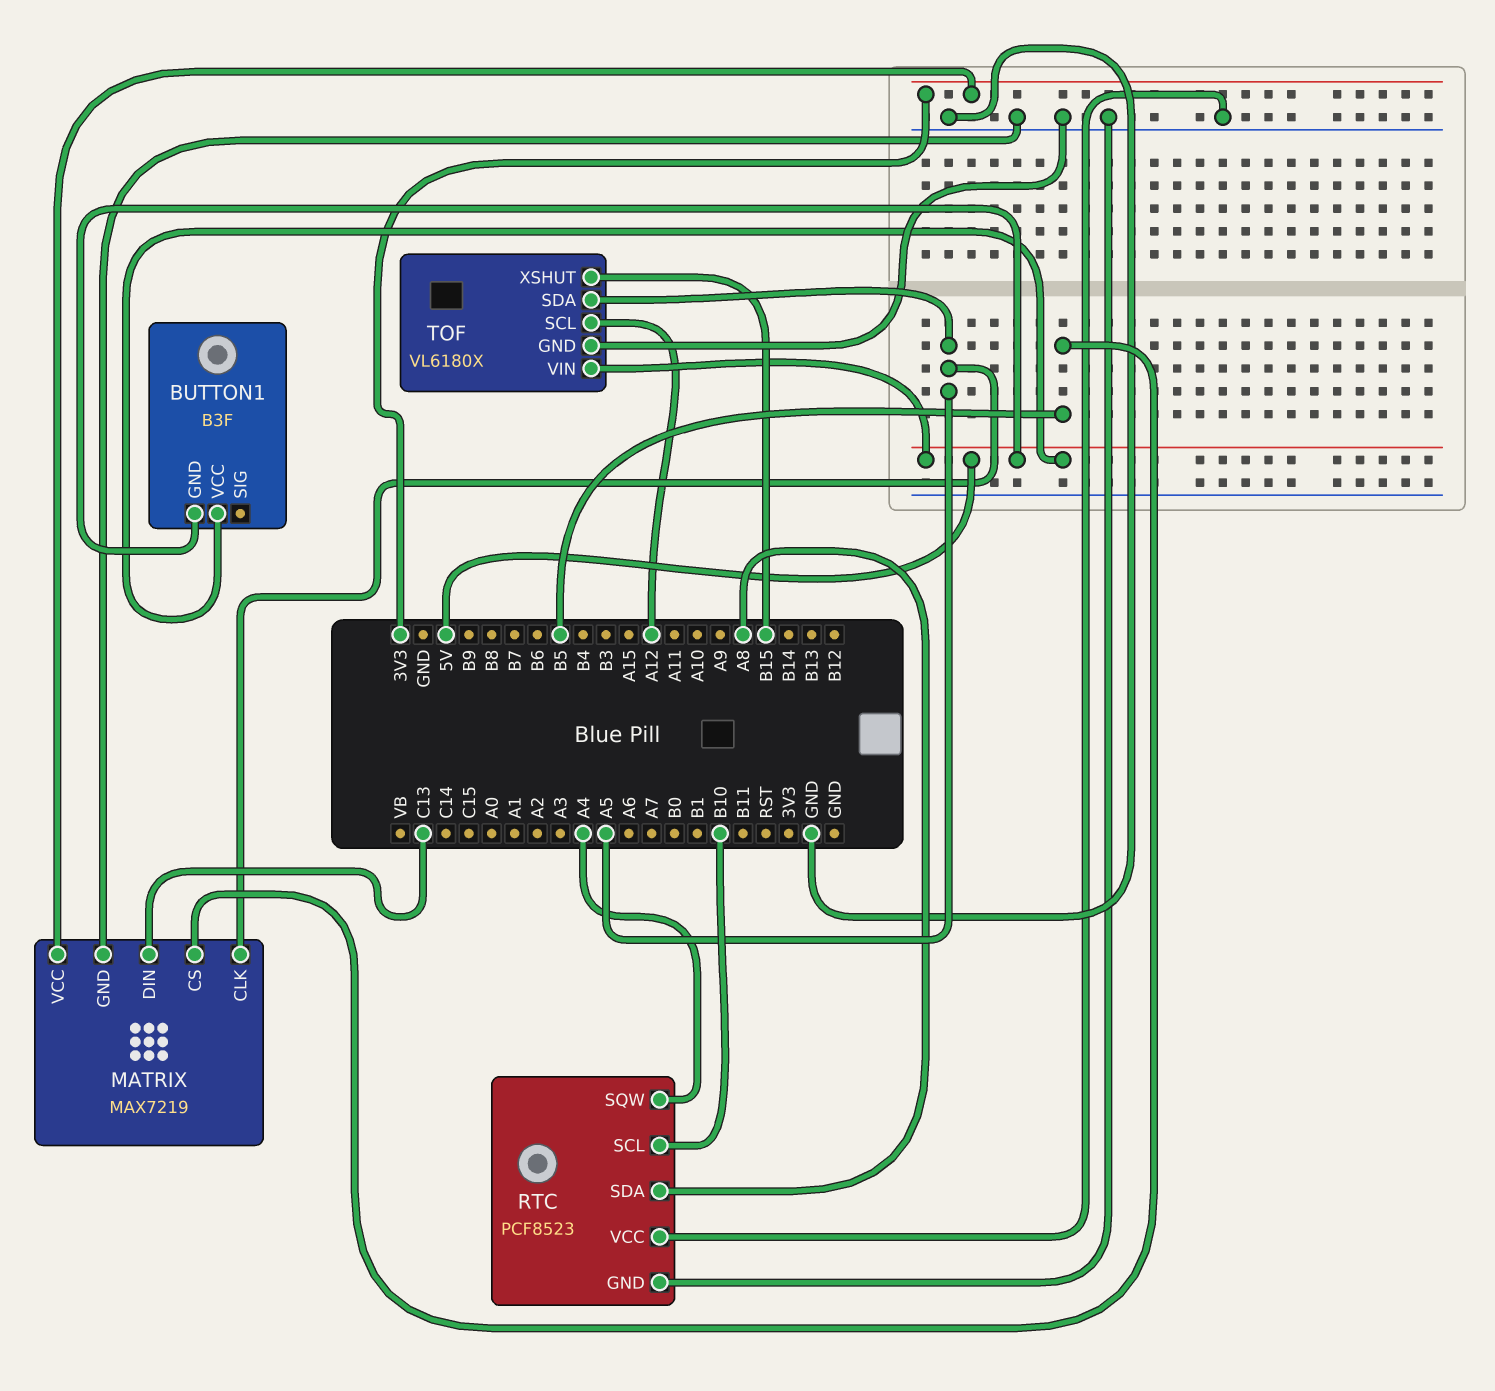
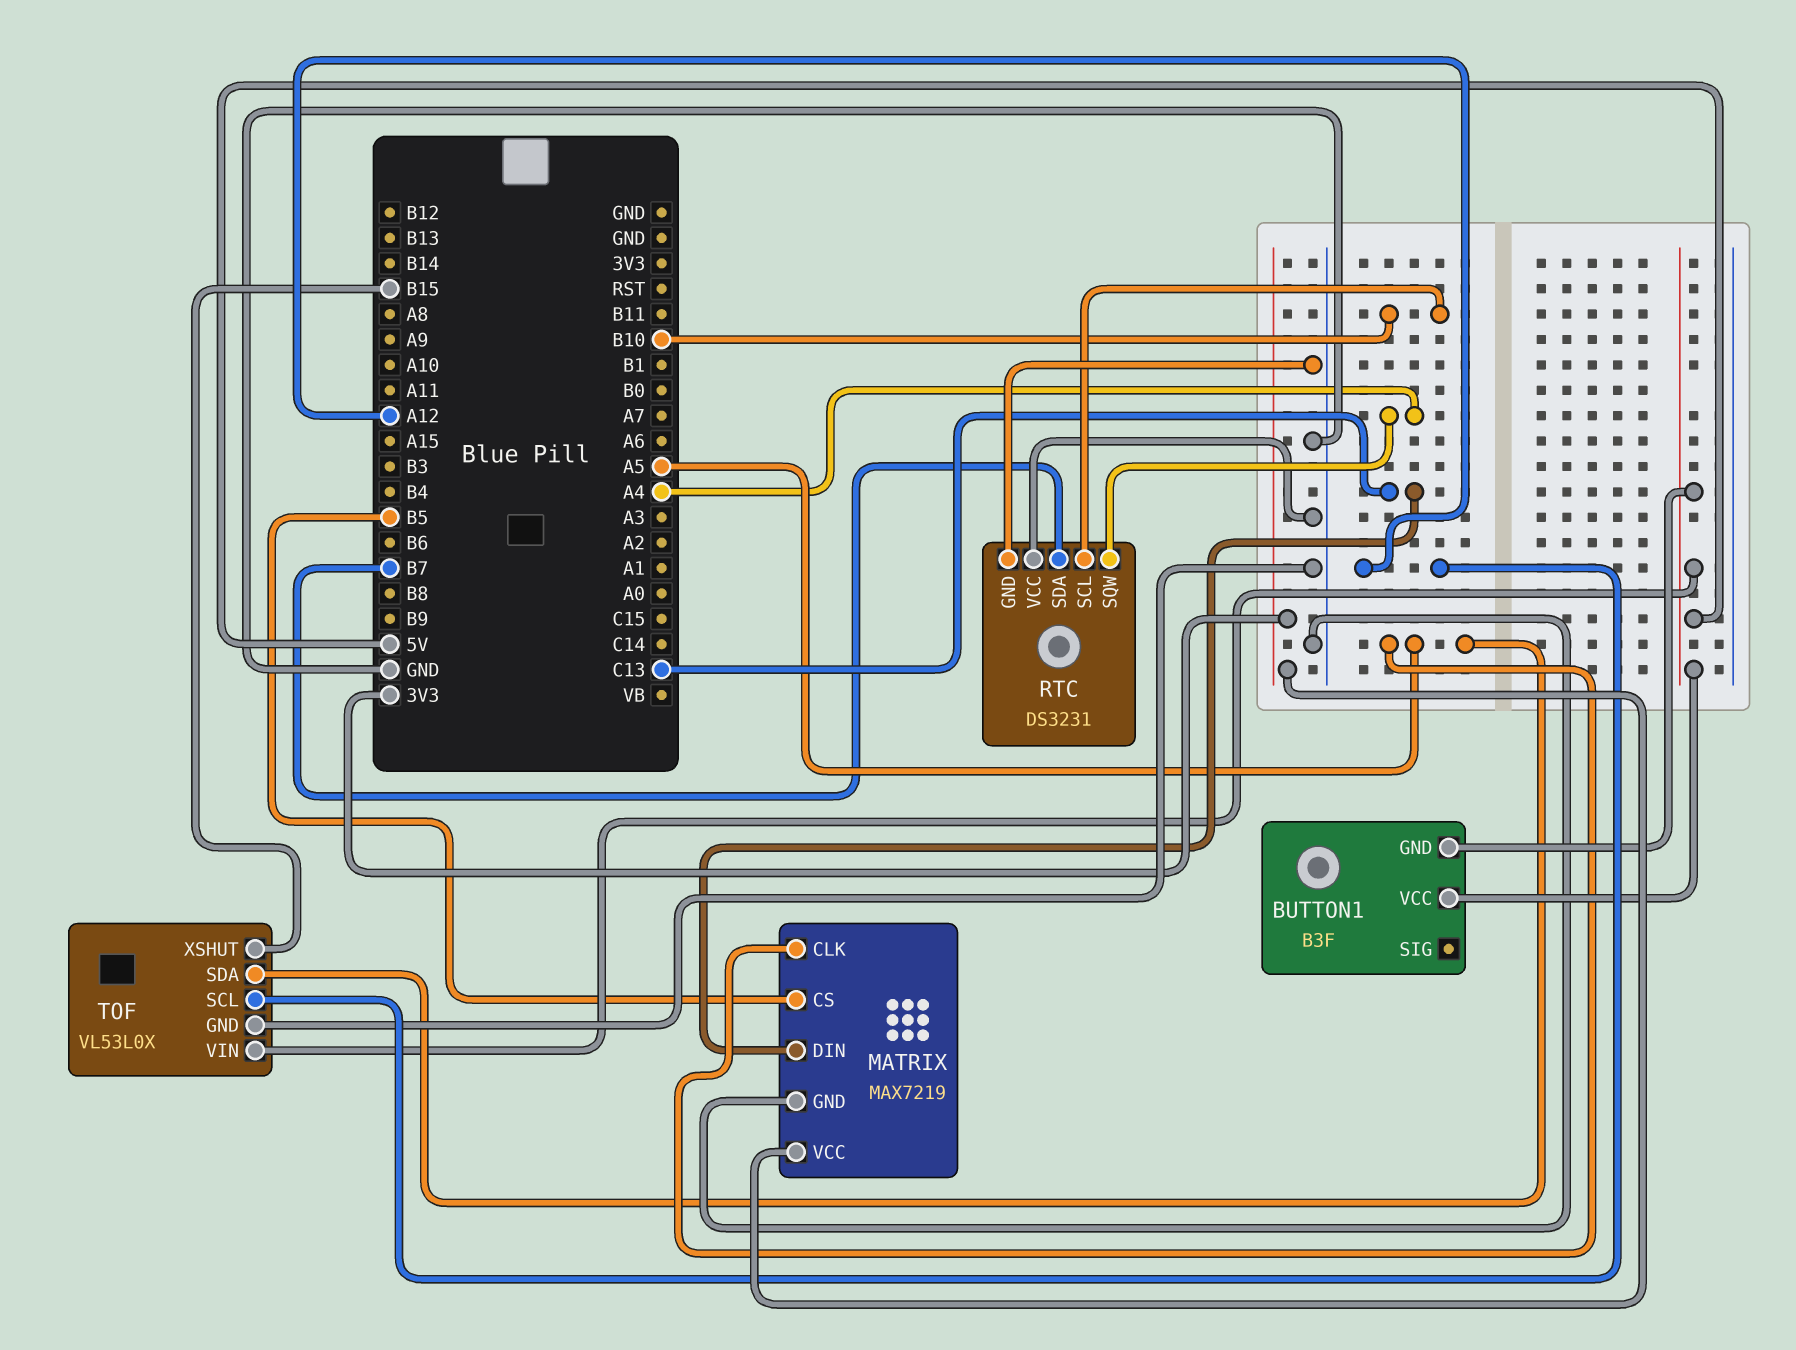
RTC: PCF8523 -> DS3231
RTC pin SDA: A8 -> B7
TOF: VL6180X -> VL53L0X

